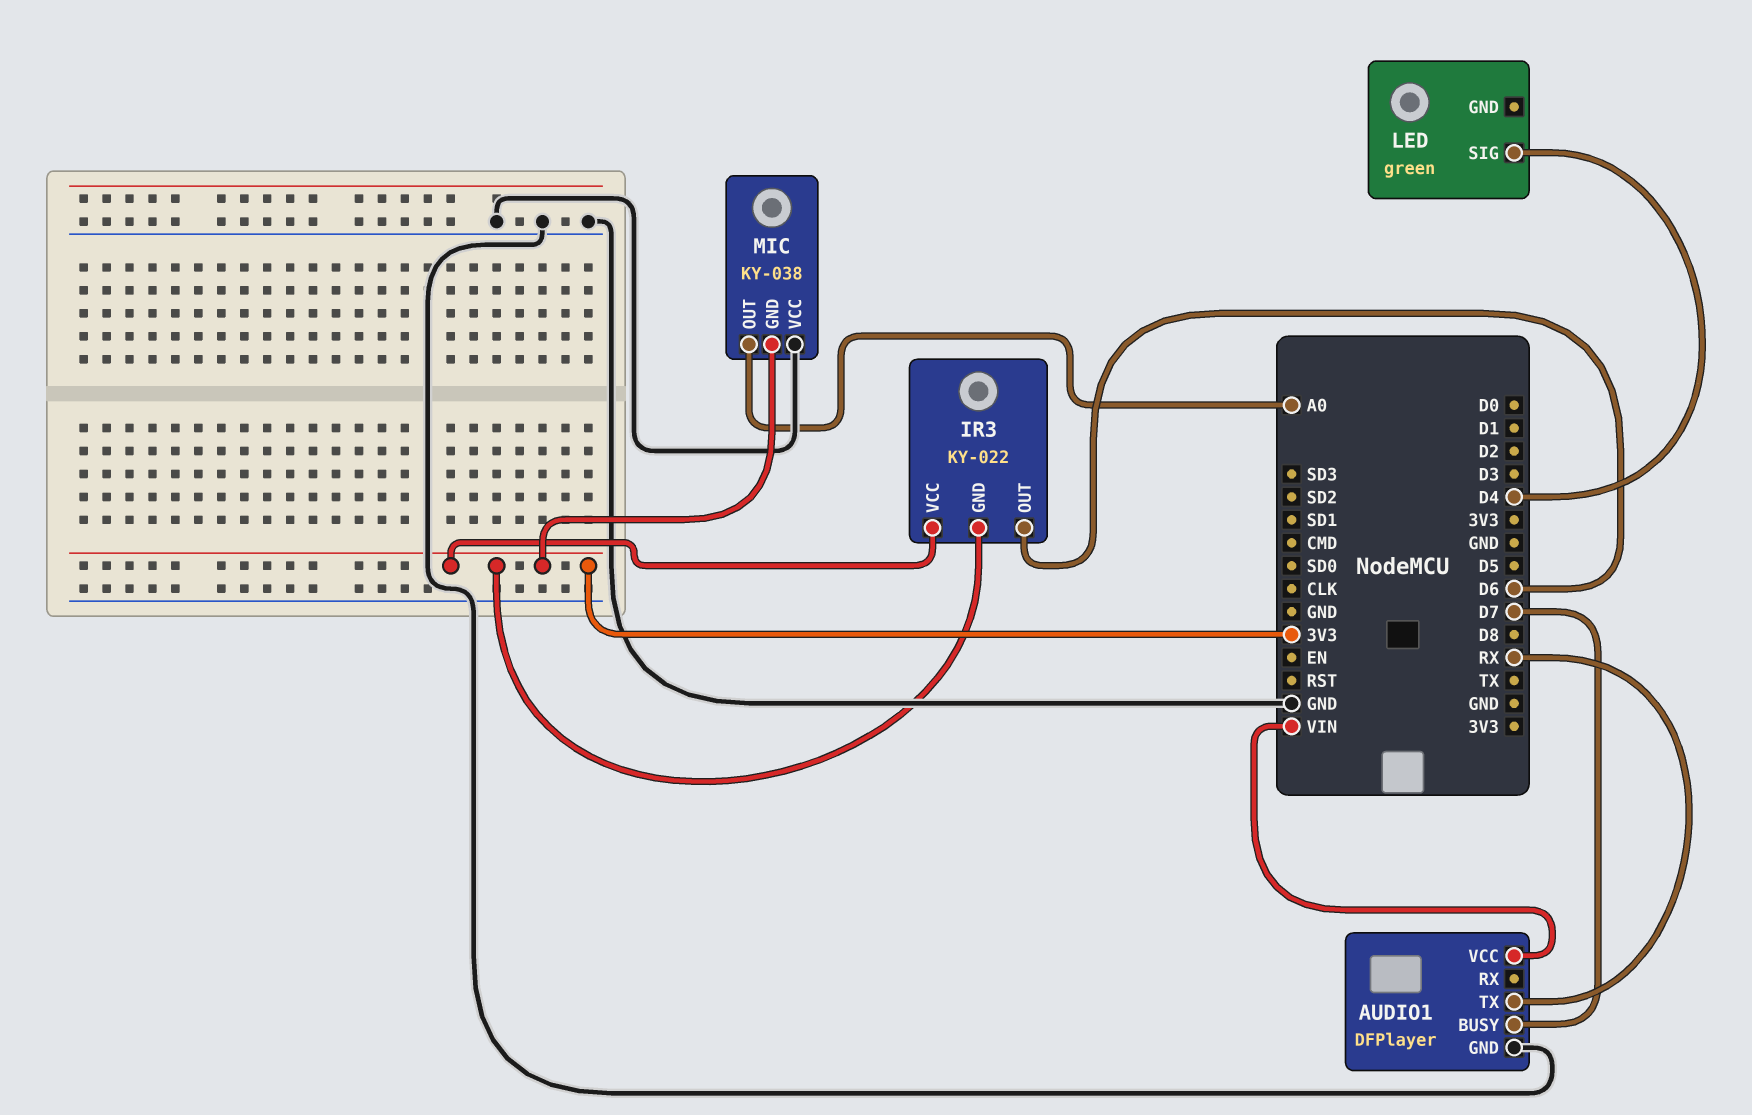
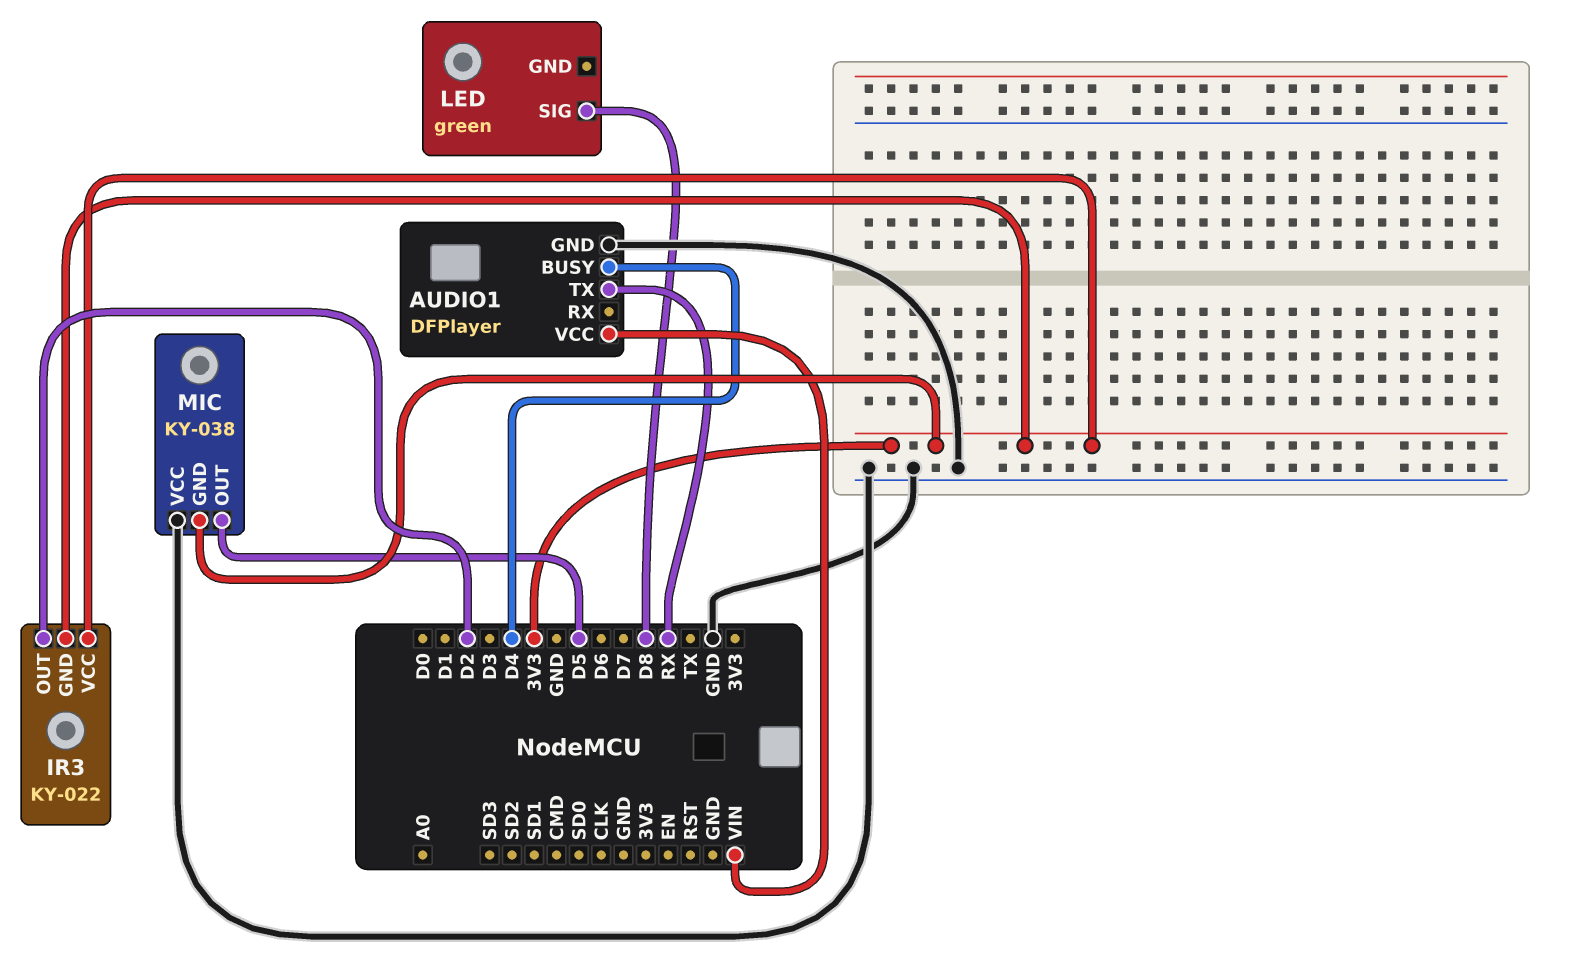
AUDIO1 pin BUSY: D7 -> D4
IR3 pin OUT: D6 -> D2
LED pin SIG: D4 -> D8
MIC pin OUT: A0 -> D5

